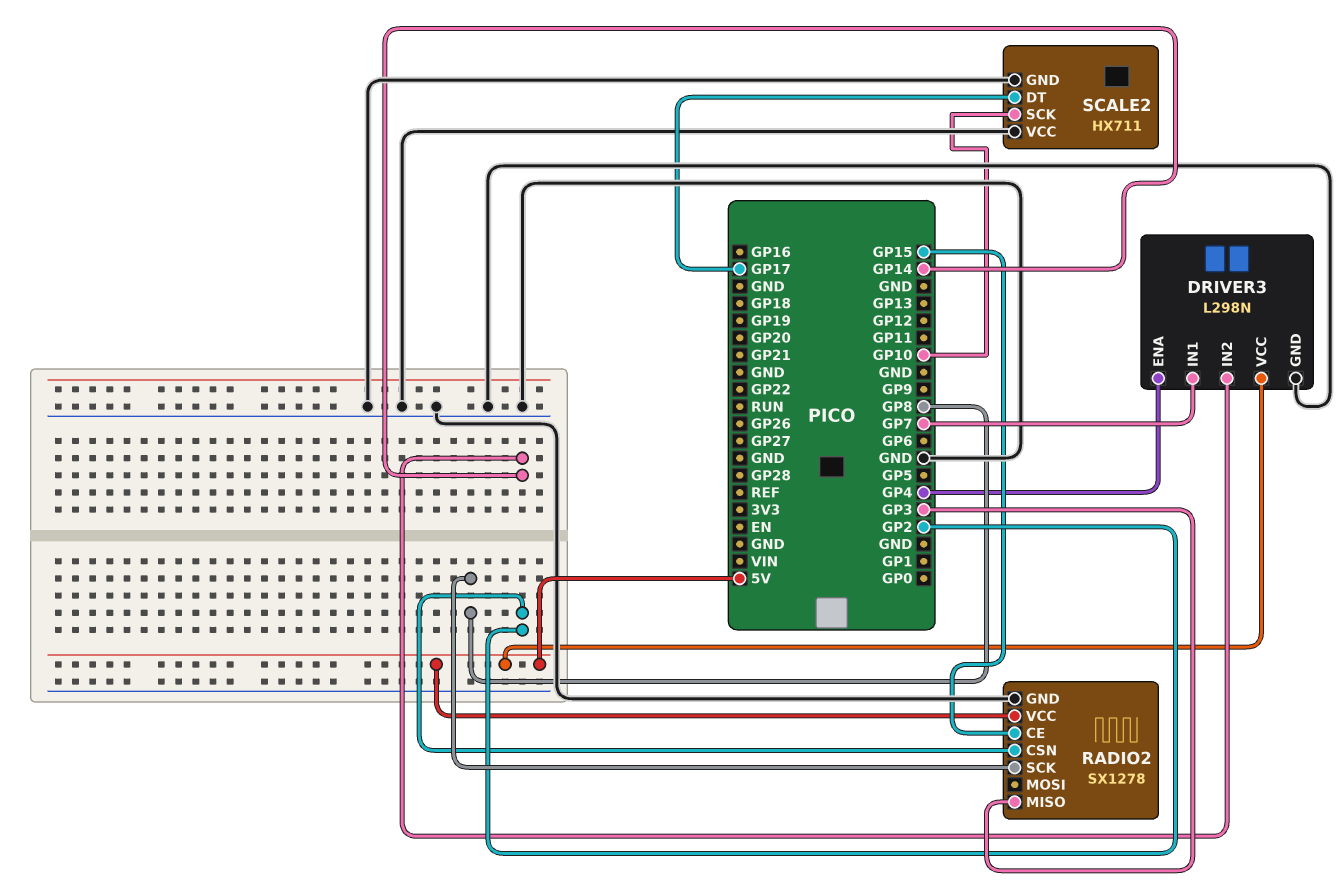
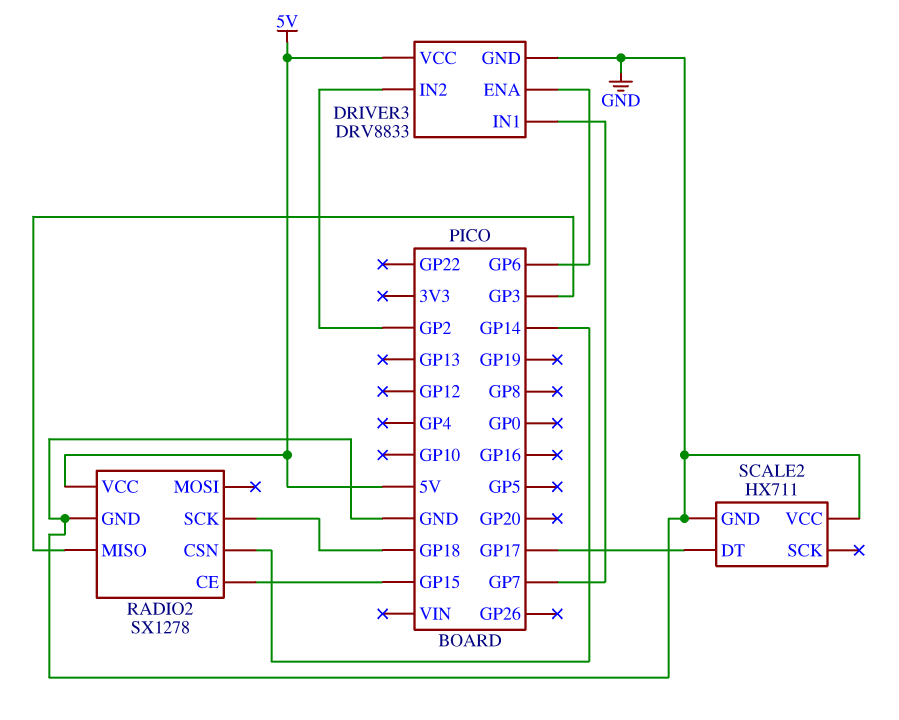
DRIVER3: L298N -> DRV8833
DRIVER3 pin ENA: GP4 -> GP6
DRIVER3 pin IN2: GP14 -> GP2
RADIO2 pin CSN: GP2 -> GP14
RADIO2 pin SCK: GP8 -> GP18
SCALE2 pin SCK: GP10 -> none

